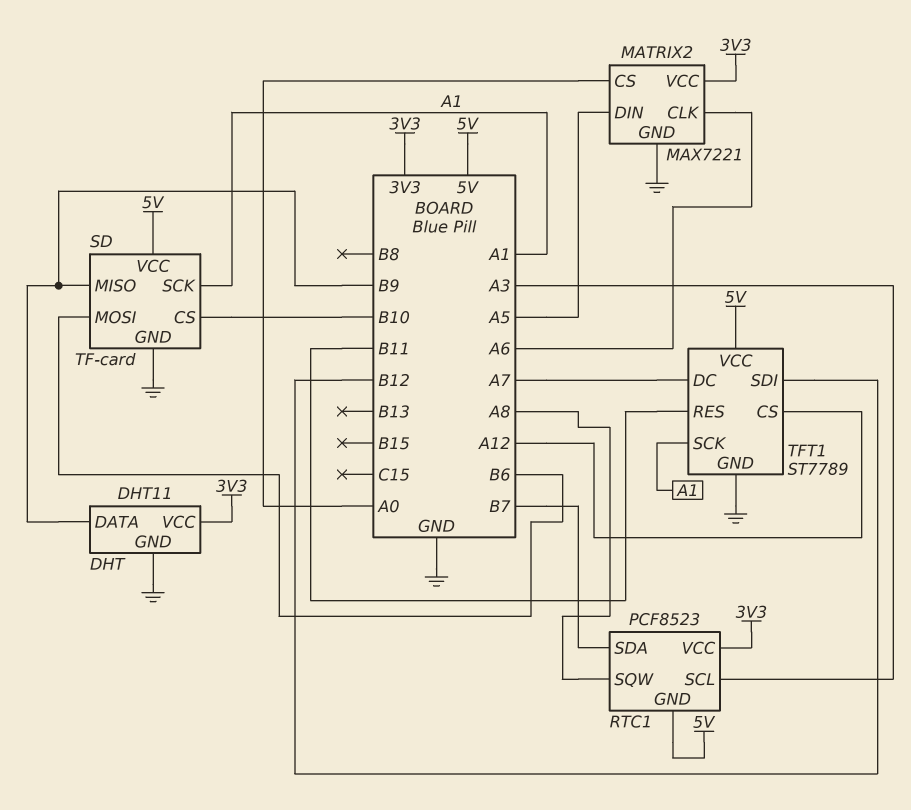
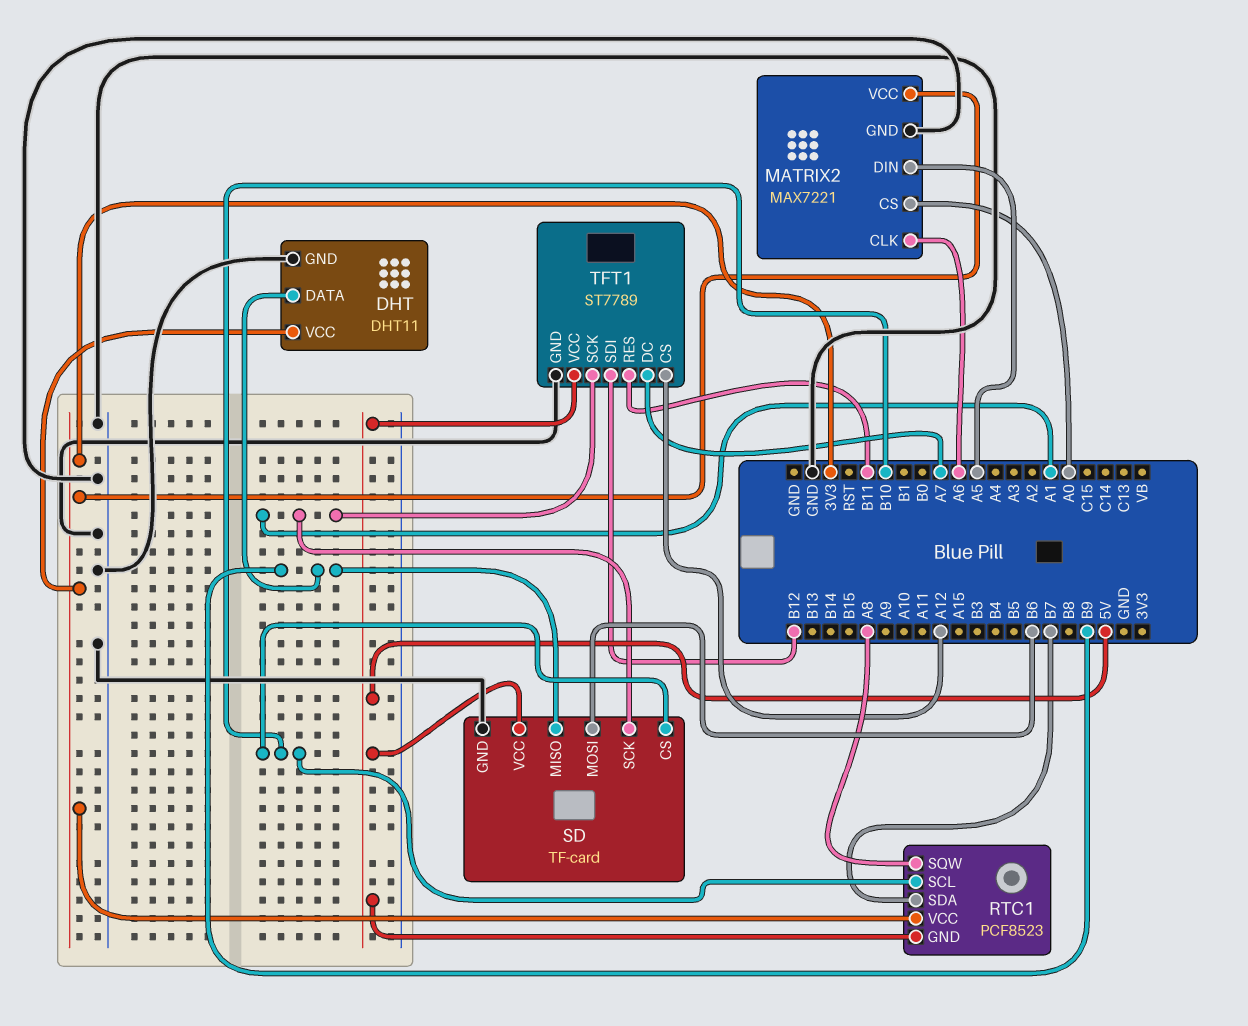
RTC1 pin SCL: A3 -> B10

